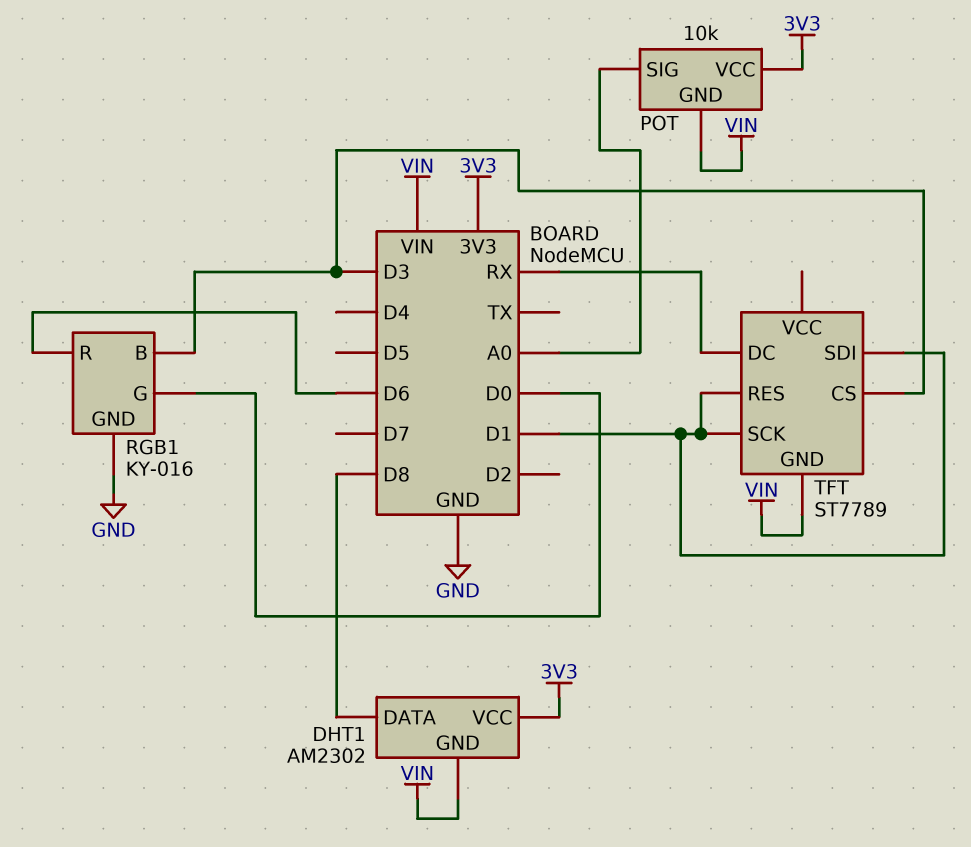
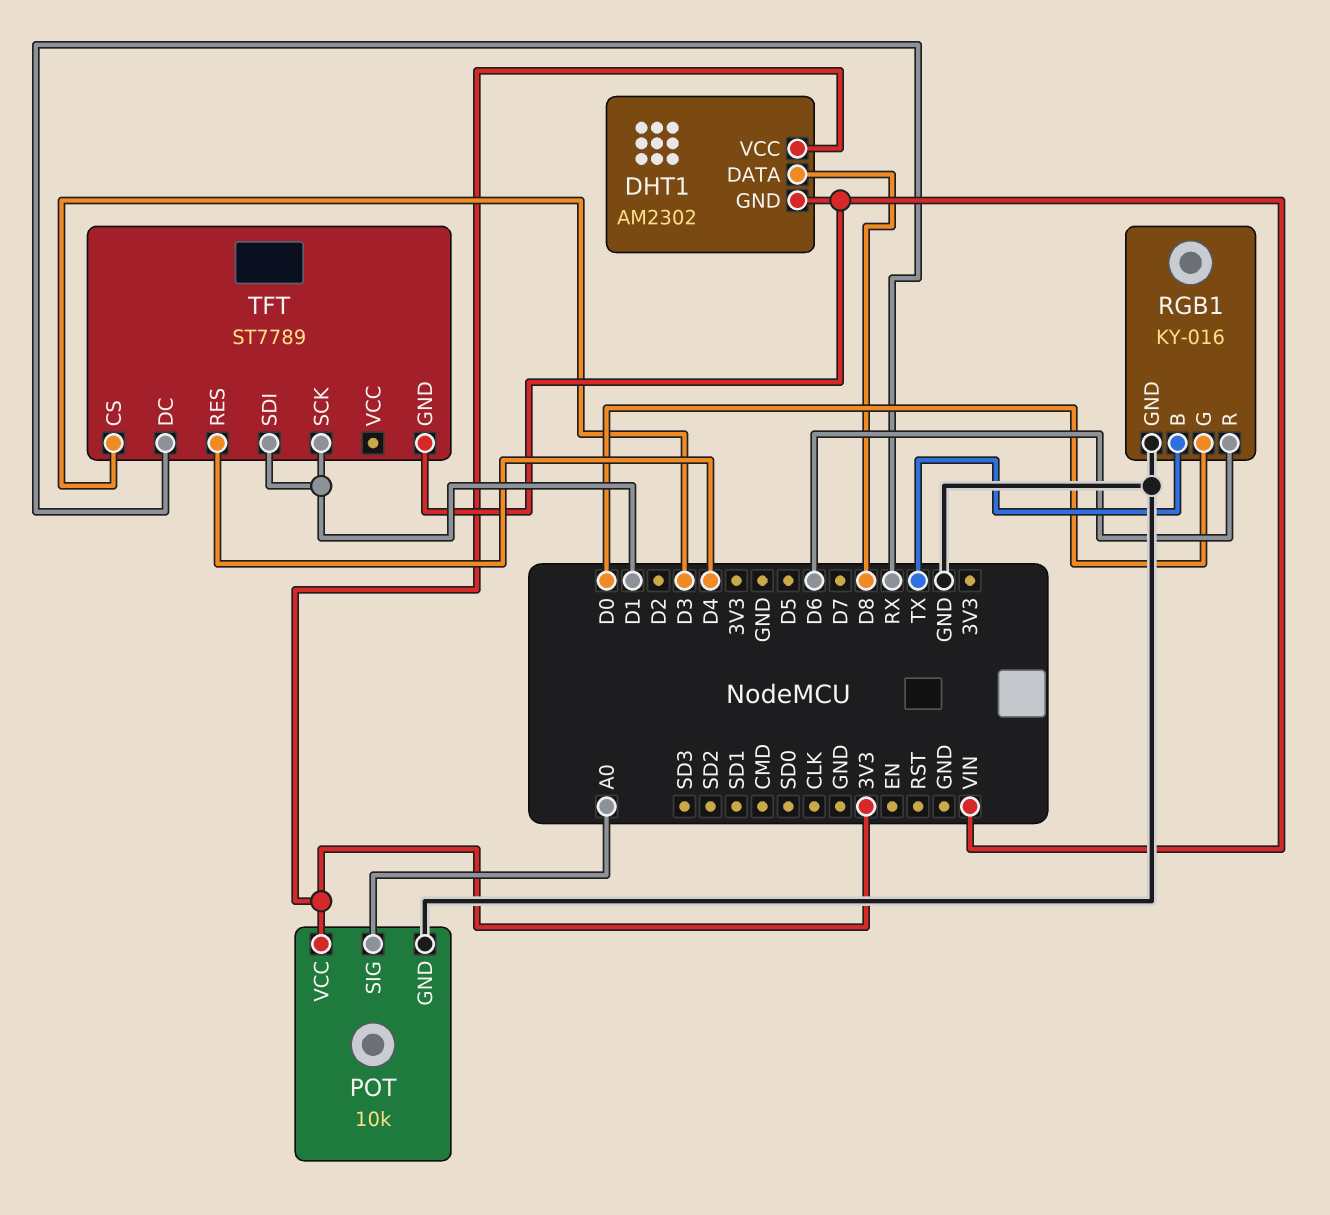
POT pin GND: VIN -> GND
RGB1 pin B: D3 -> TX
TFT pin RES: D1 -> D4

